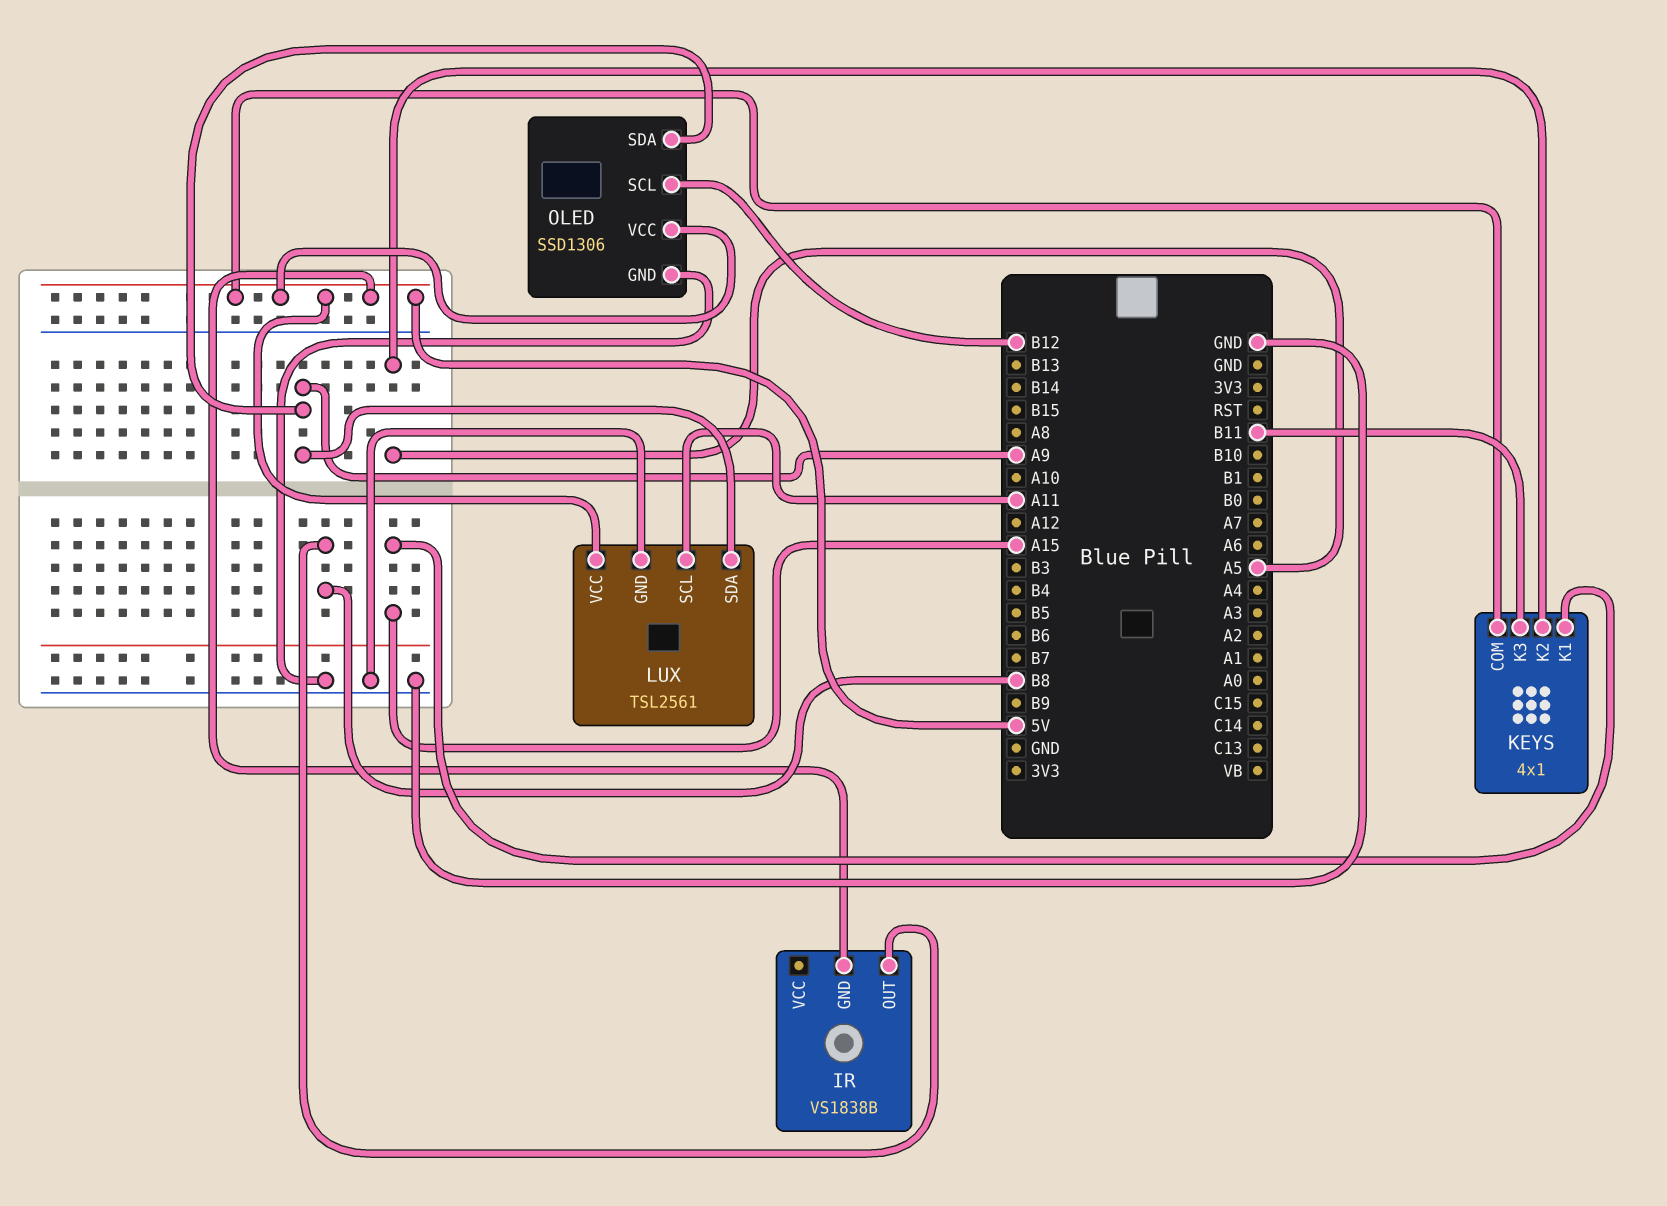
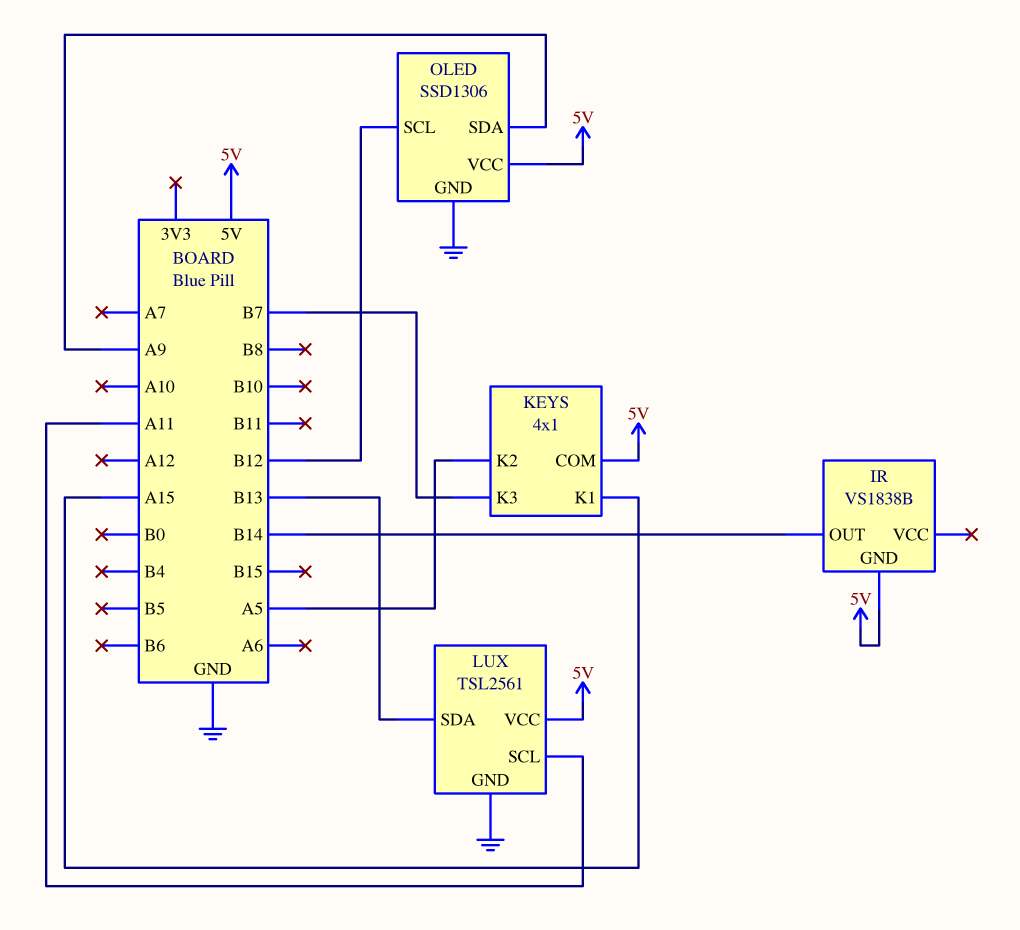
IR pin OUT: B8 -> B14
KEYS pin K3: B11 -> B7
LUX pin SDA: A9 -> B13

